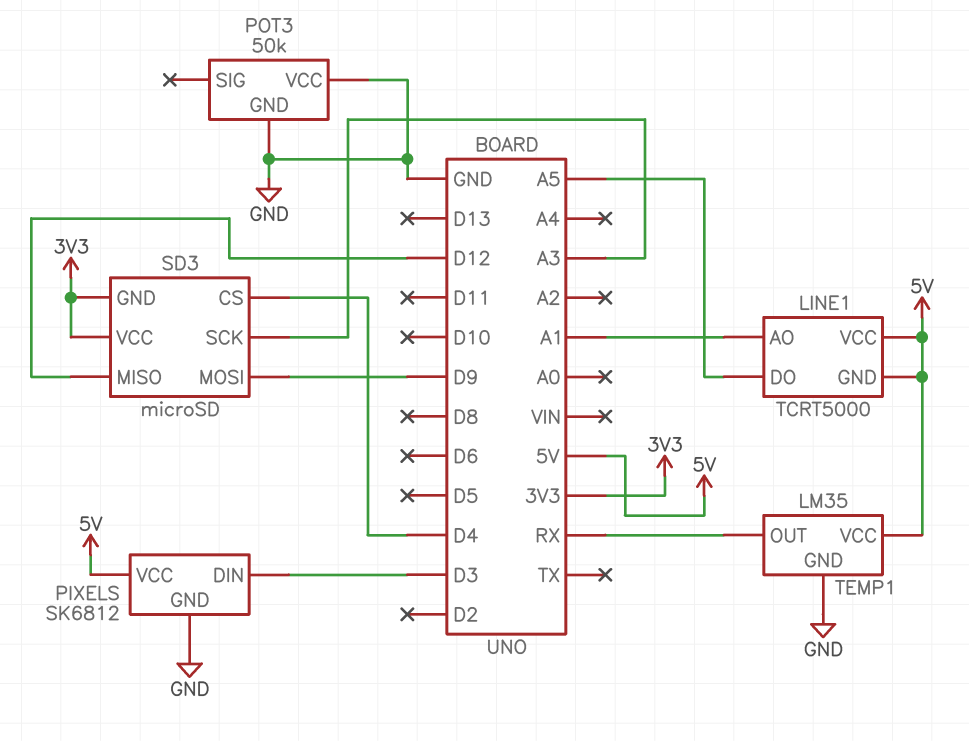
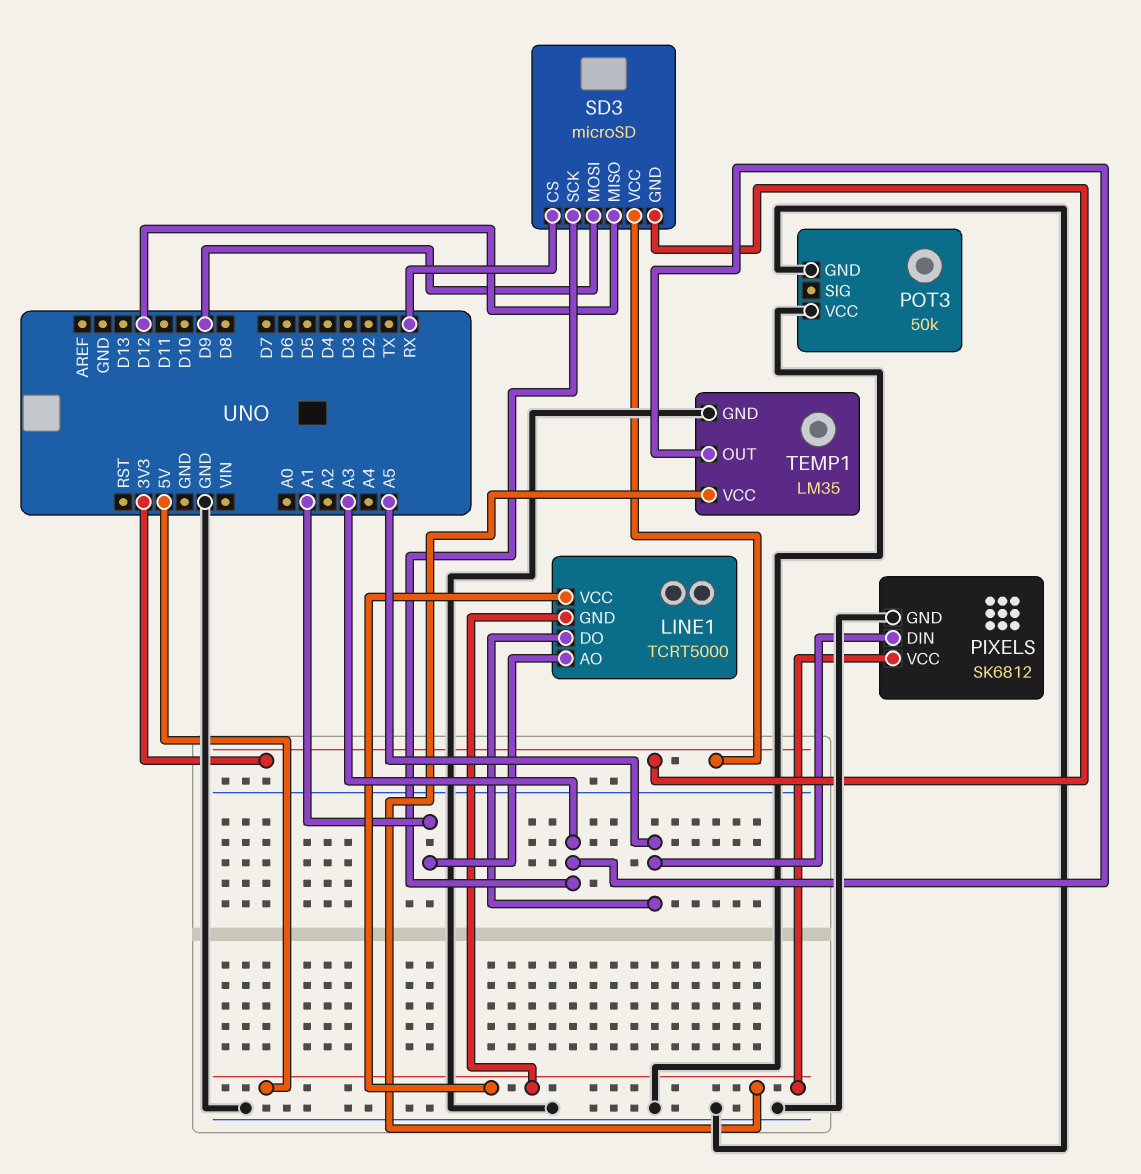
PIXELS pin DIN: D3 -> A5
SD3 pin CS: D4 -> RX
TEMP1 pin OUT: RX -> A3

